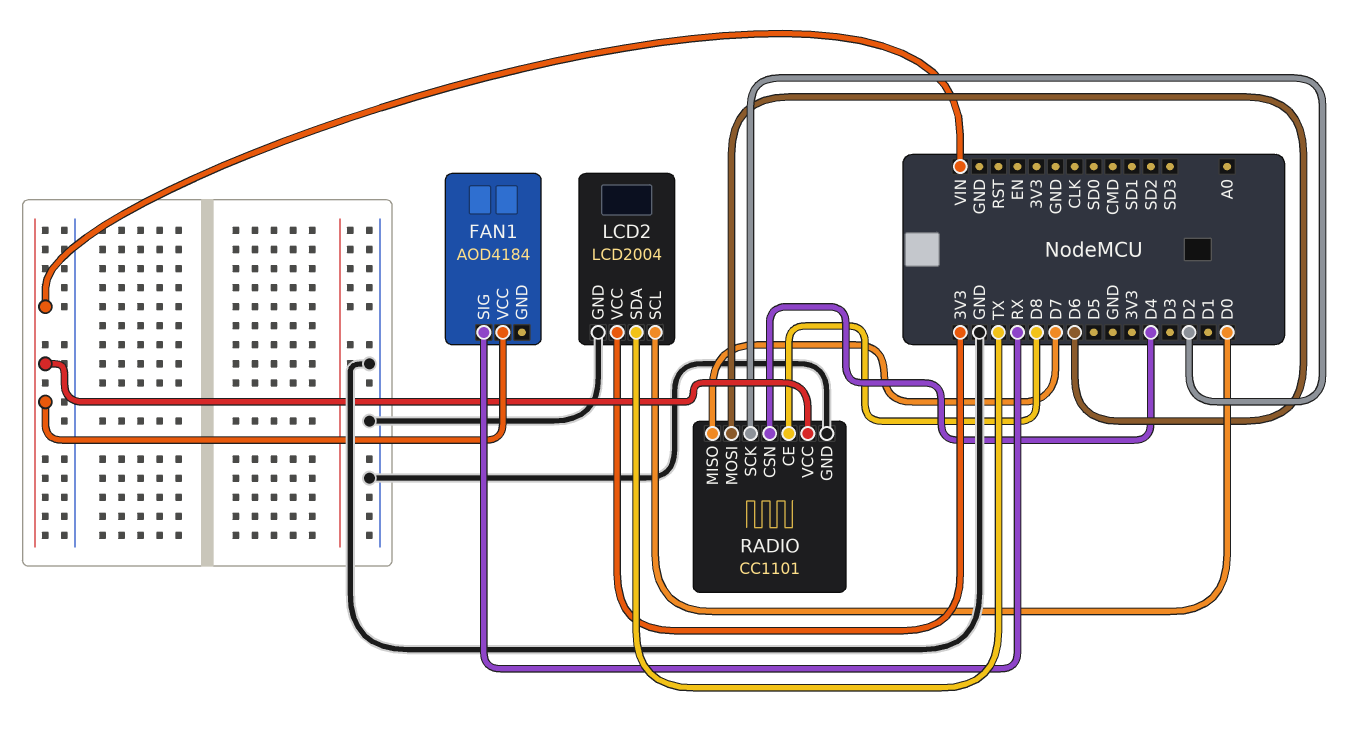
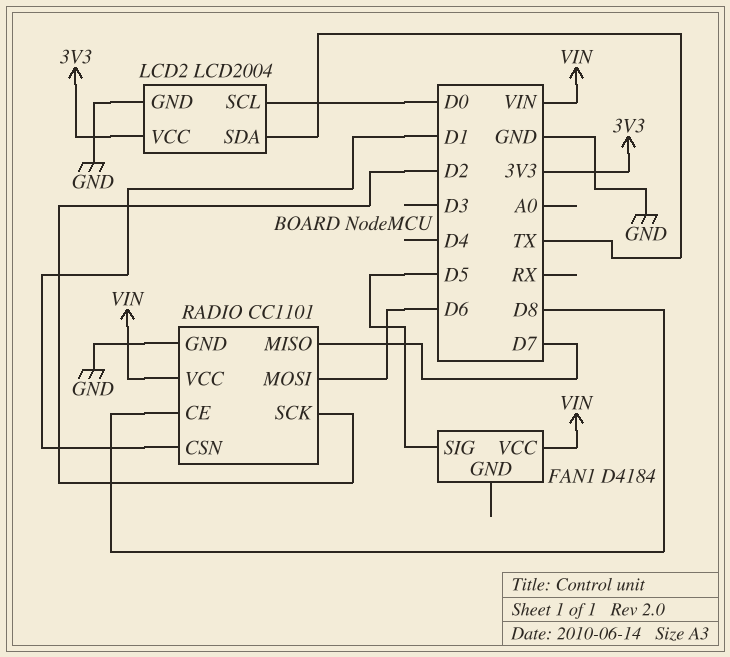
FAN1: AOD4184 -> D4184
FAN1 pin SIG: RX -> D5
RADIO pin CSN: D4 -> D1

